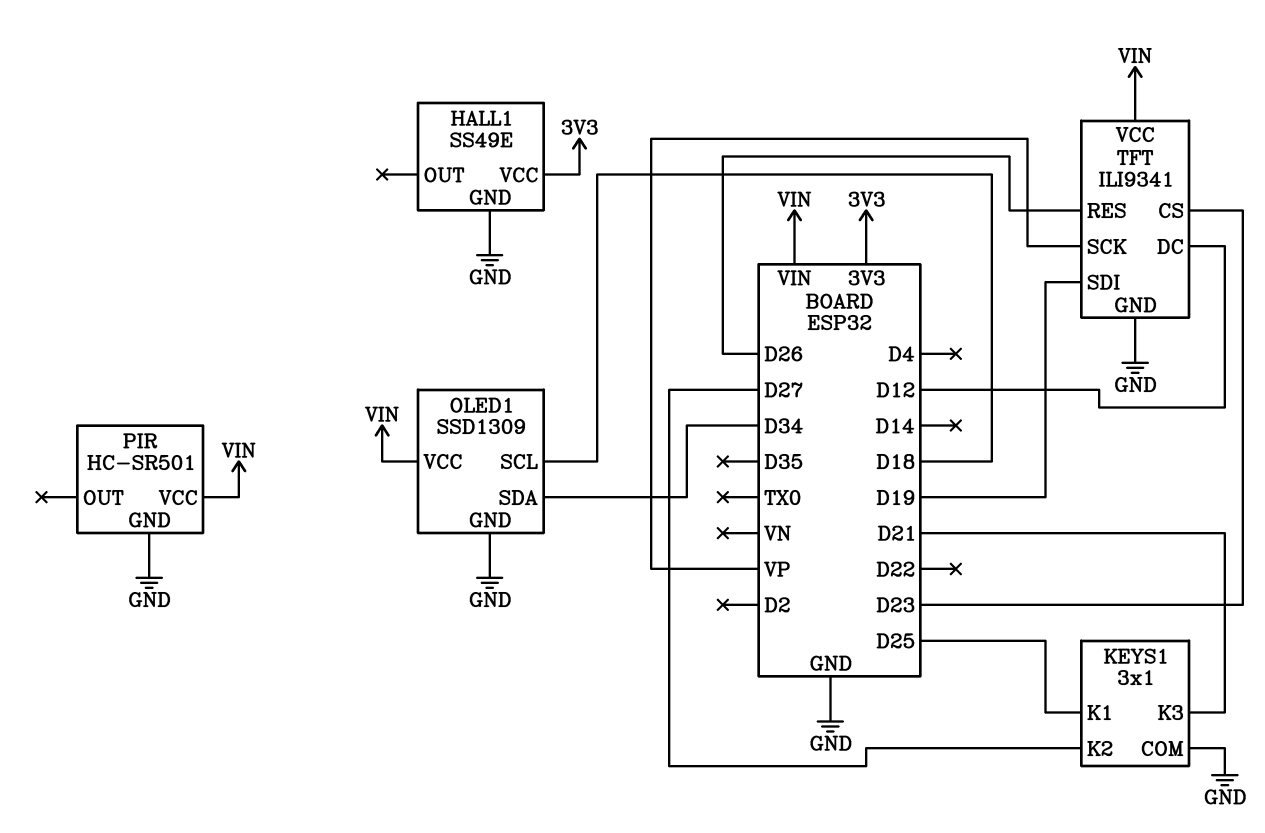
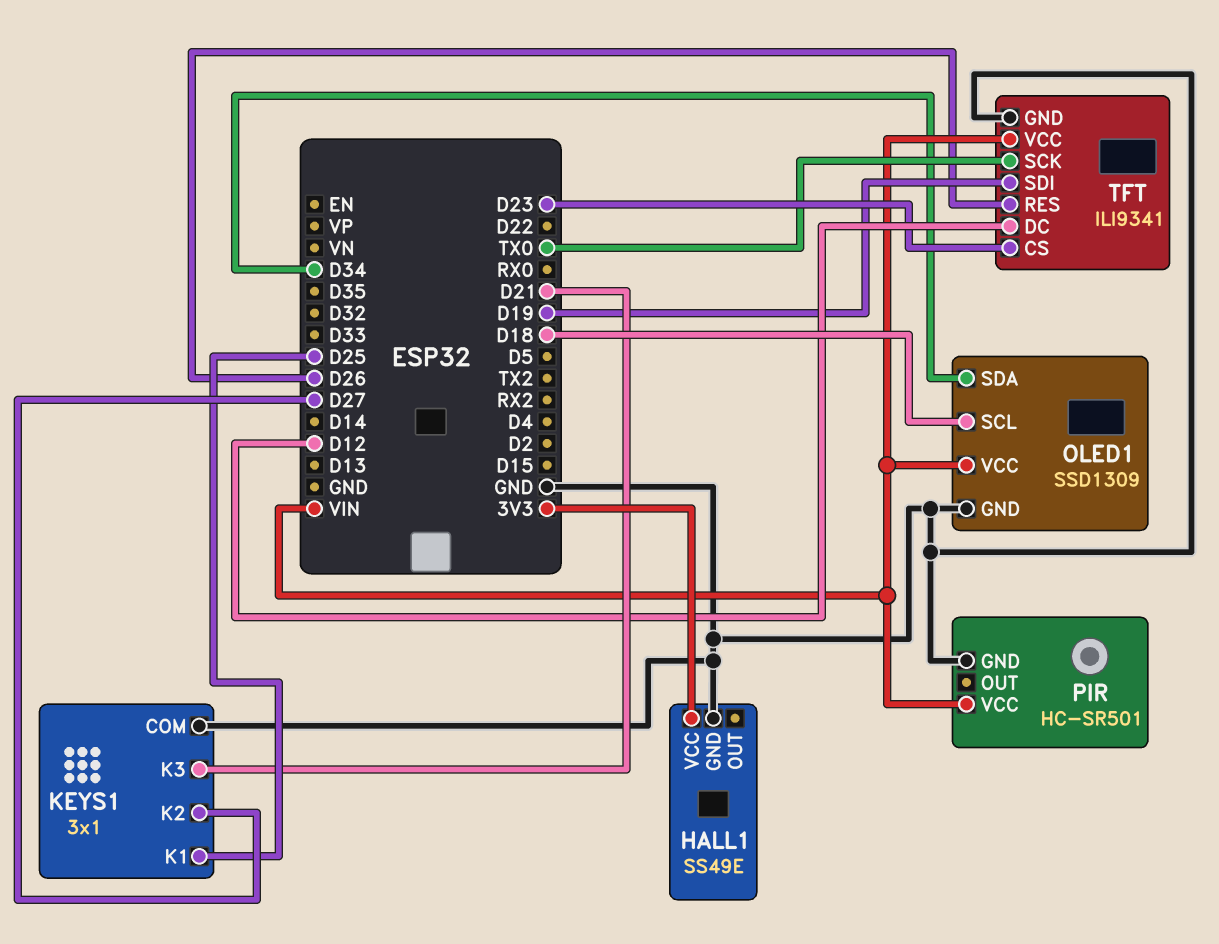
TFT pin SCK: VP -> TX0

